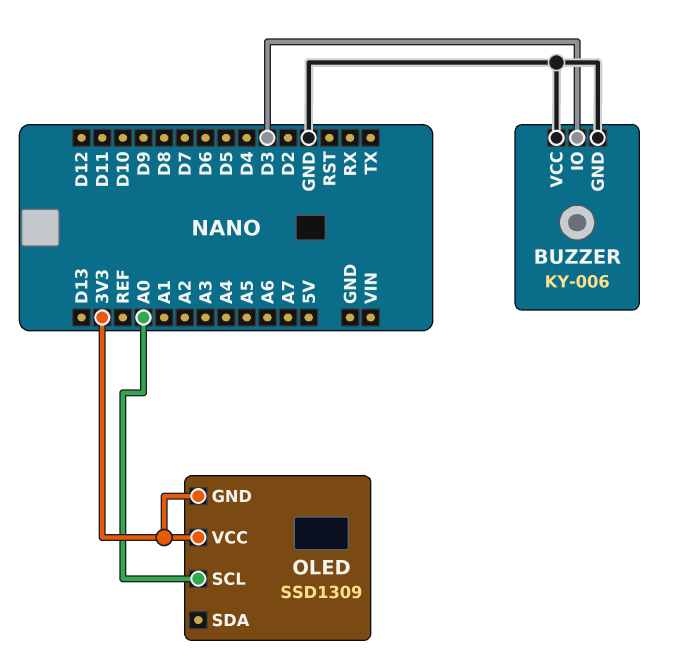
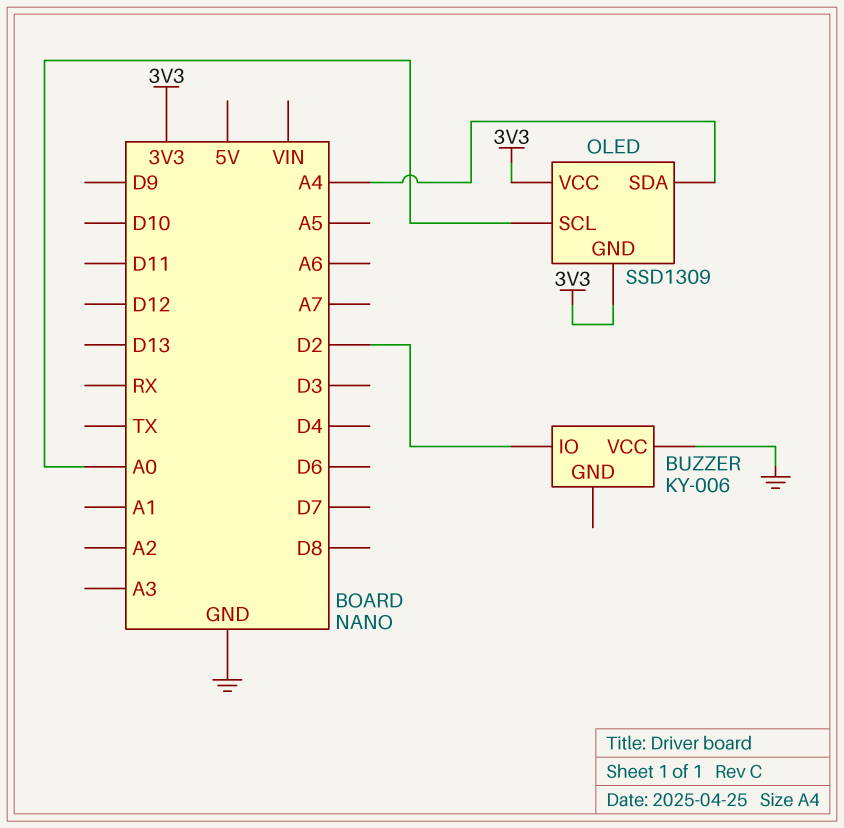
BUZZER pin GND: GND -> none
BUZZER pin IO: D3 -> D2
OLED pin SDA: none -> A4

